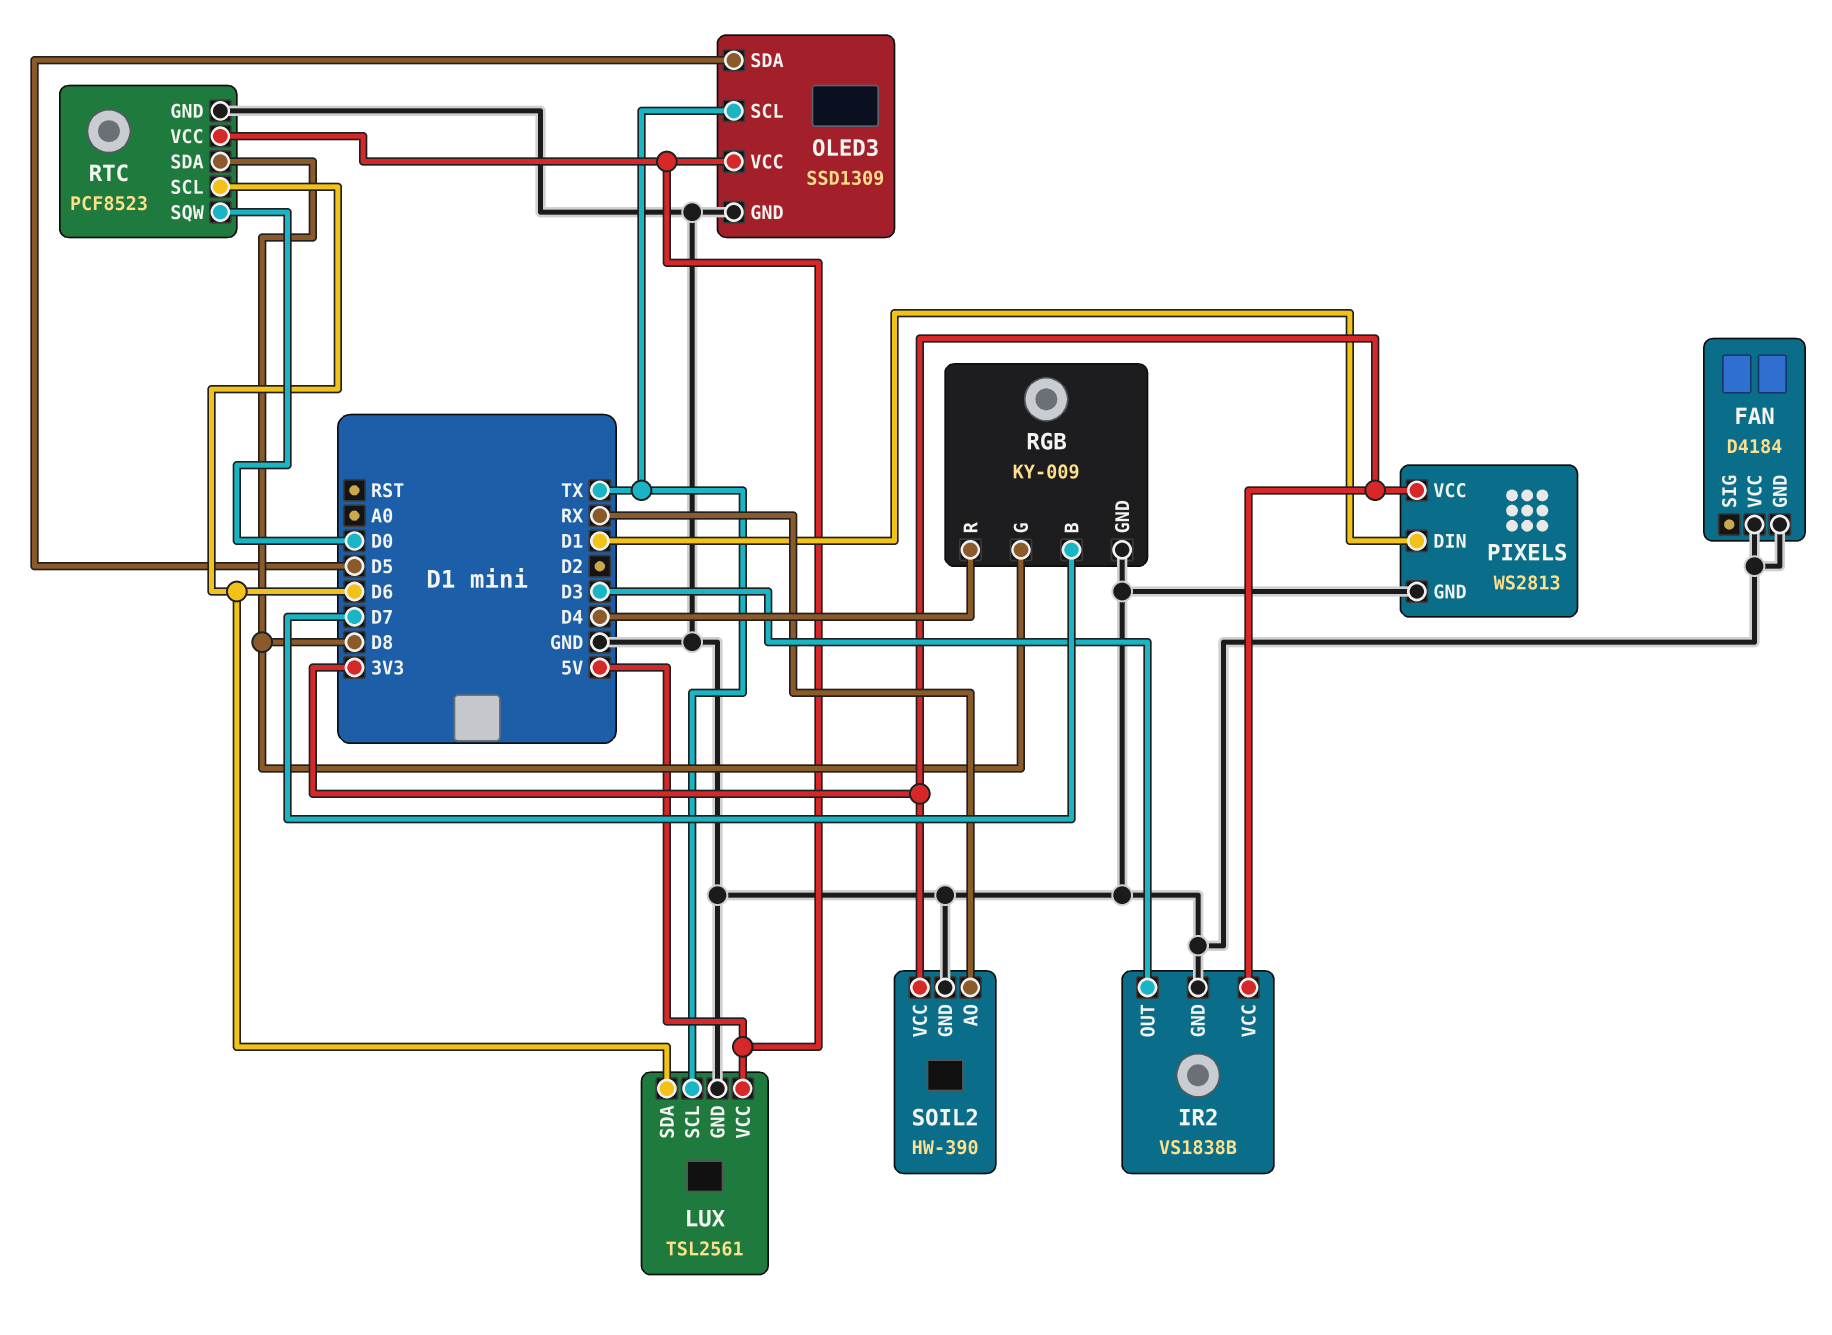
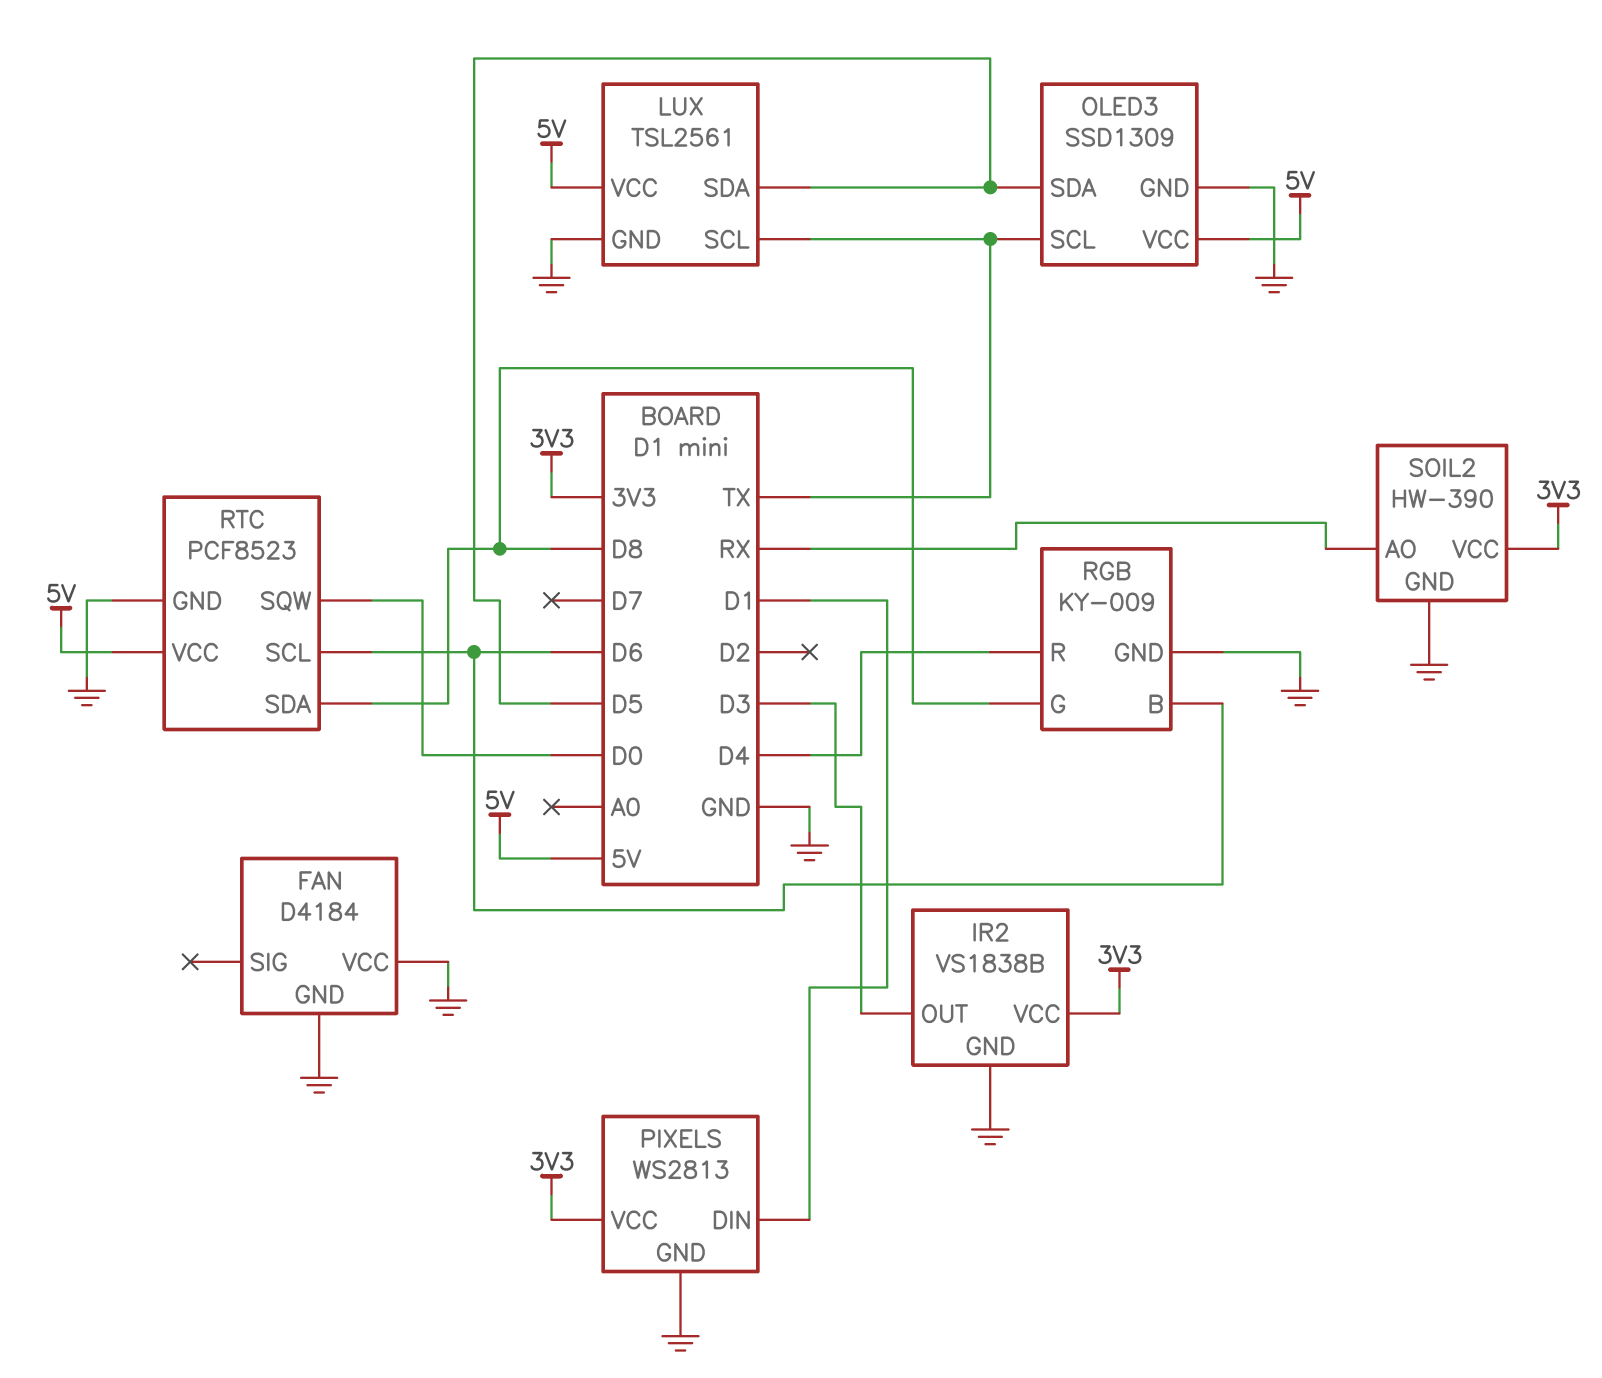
LUX pin SDA: D6 -> D5
RGB pin B: D7 -> D6

